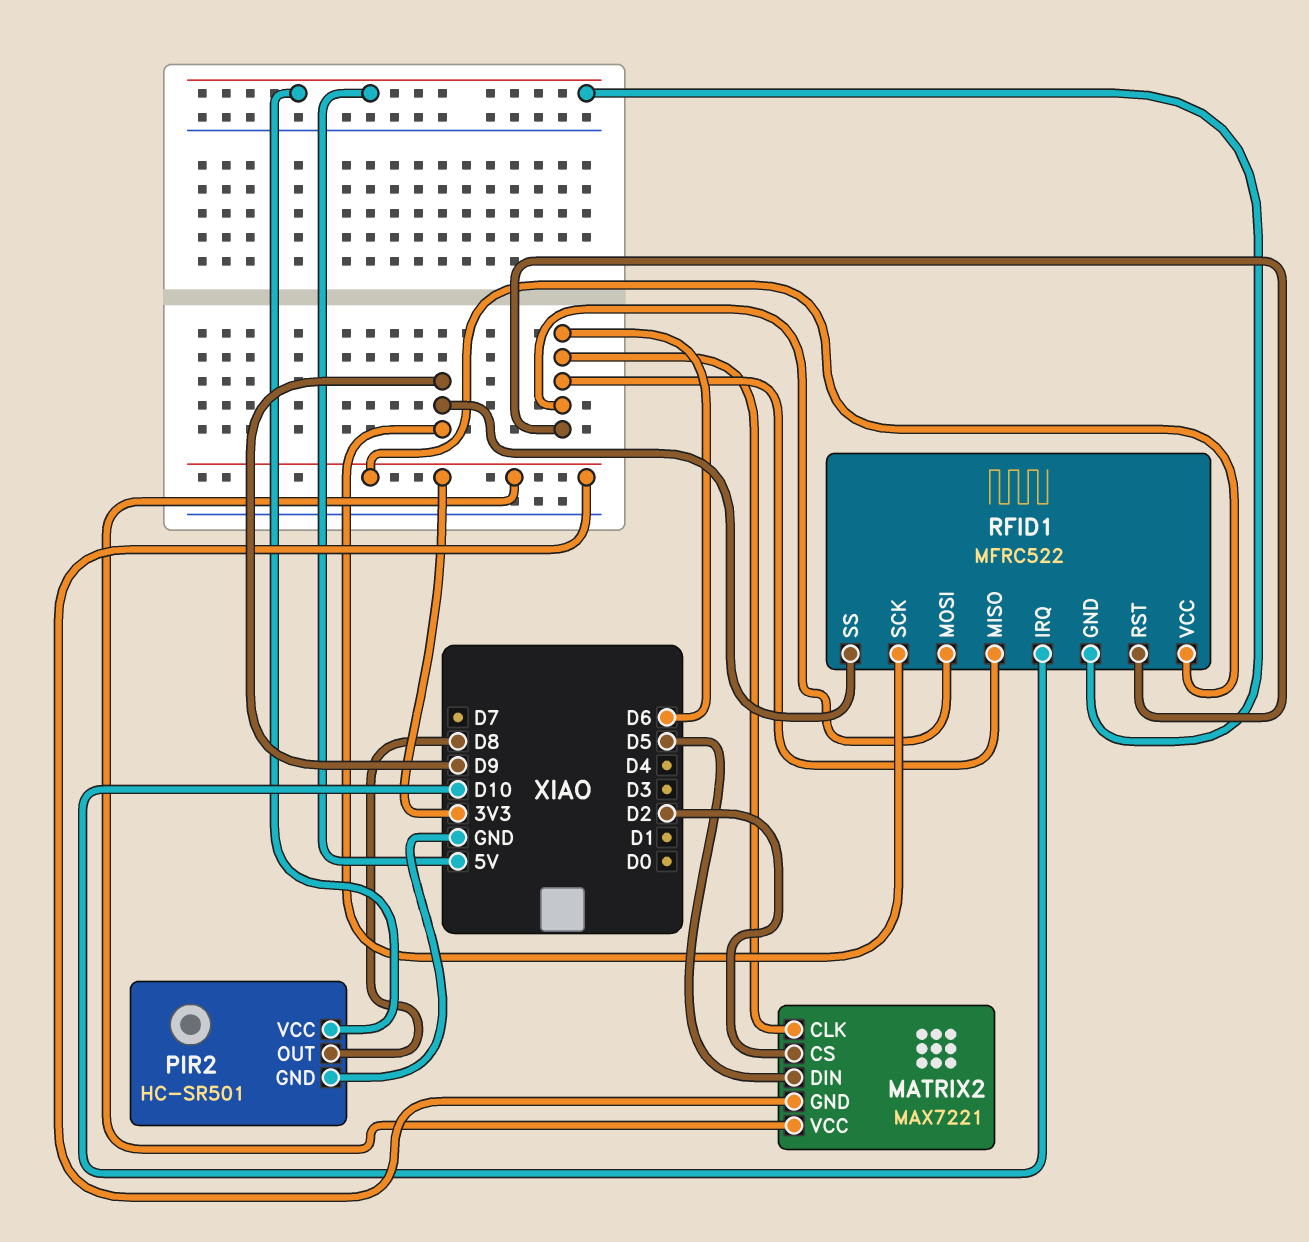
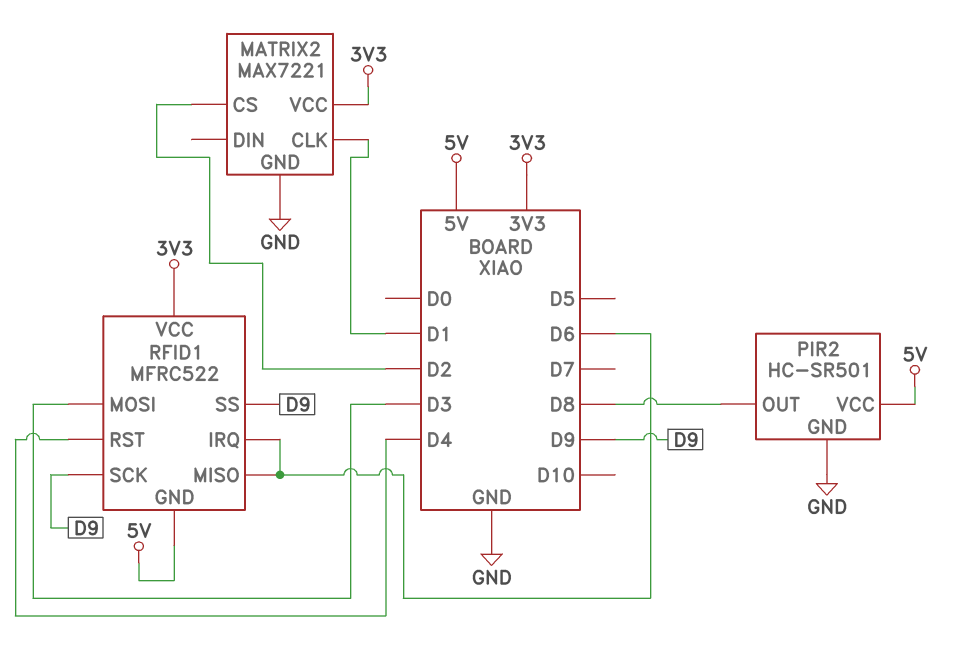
MATRIX2 pin CLK: D6 -> D1
MATRIX2 pin DIN: D5 -> none
MATRIX2 pin GND: 3V3 -> GND
RFID1 pin IRQ: D10 -> D6
RFID1 pin MOSI: D6 -> D3
RFID1 pin RST: D6 -> D4

